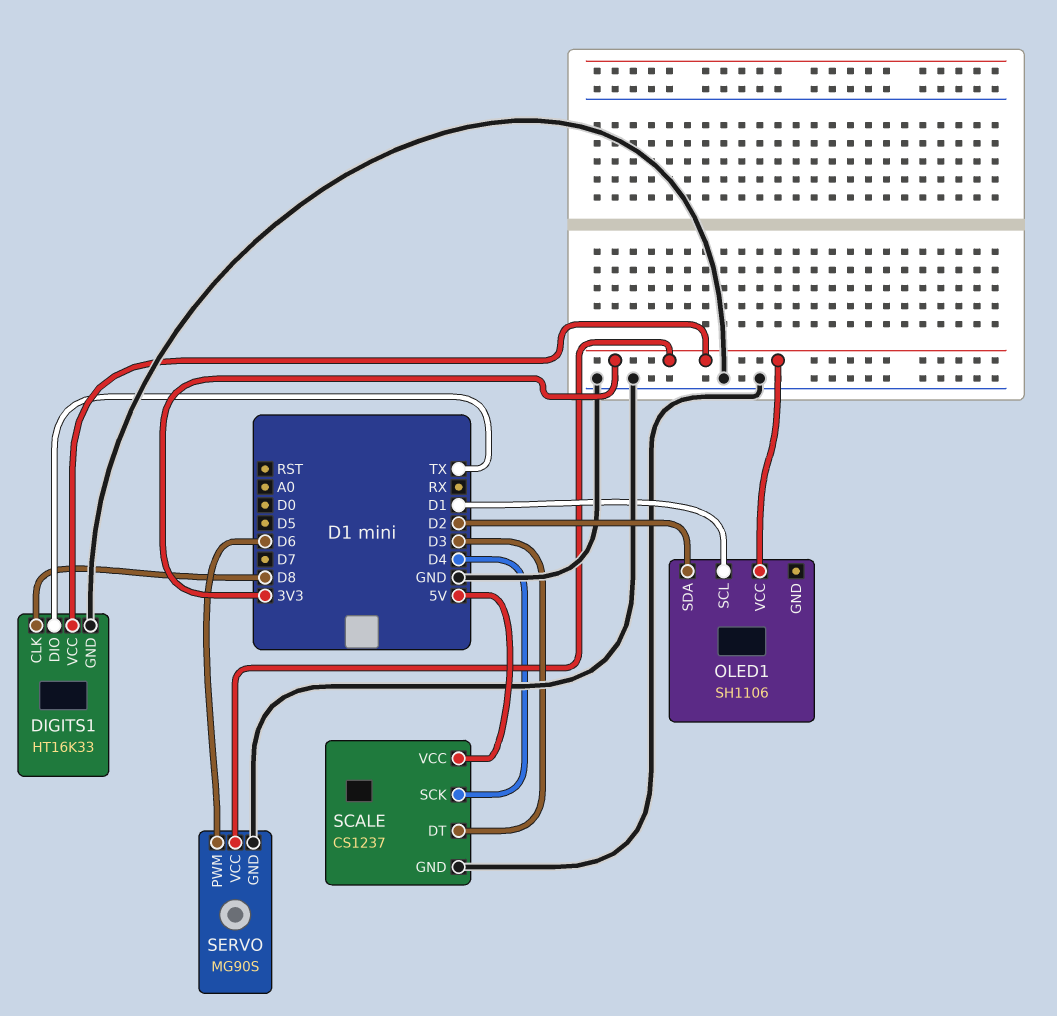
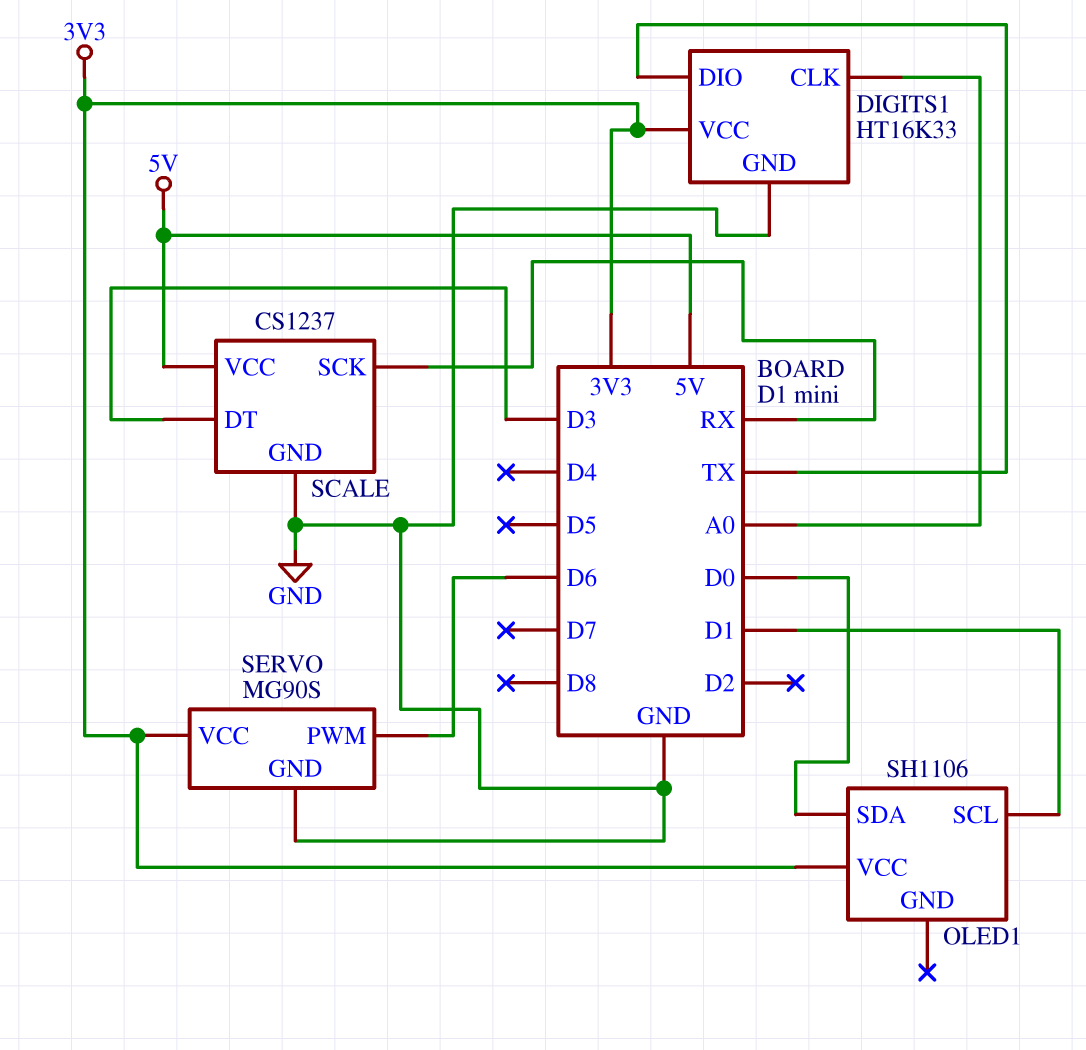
DIGITS1 pin CLK: D8 -> A0
OLED1 pin SDA: D2 -> D0
SCALE pin SCK: D4 -> RX

